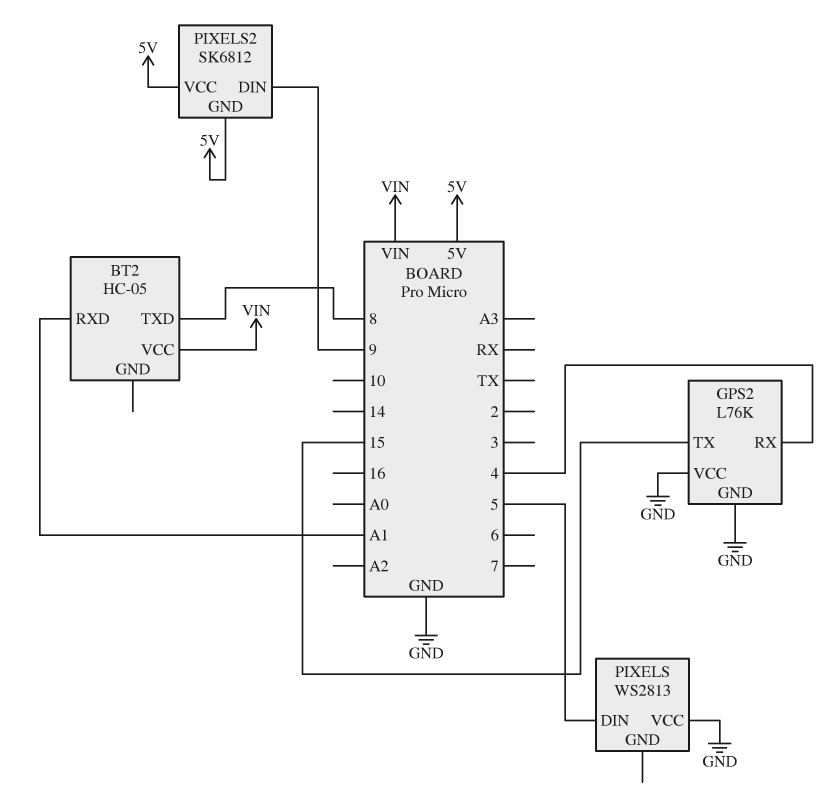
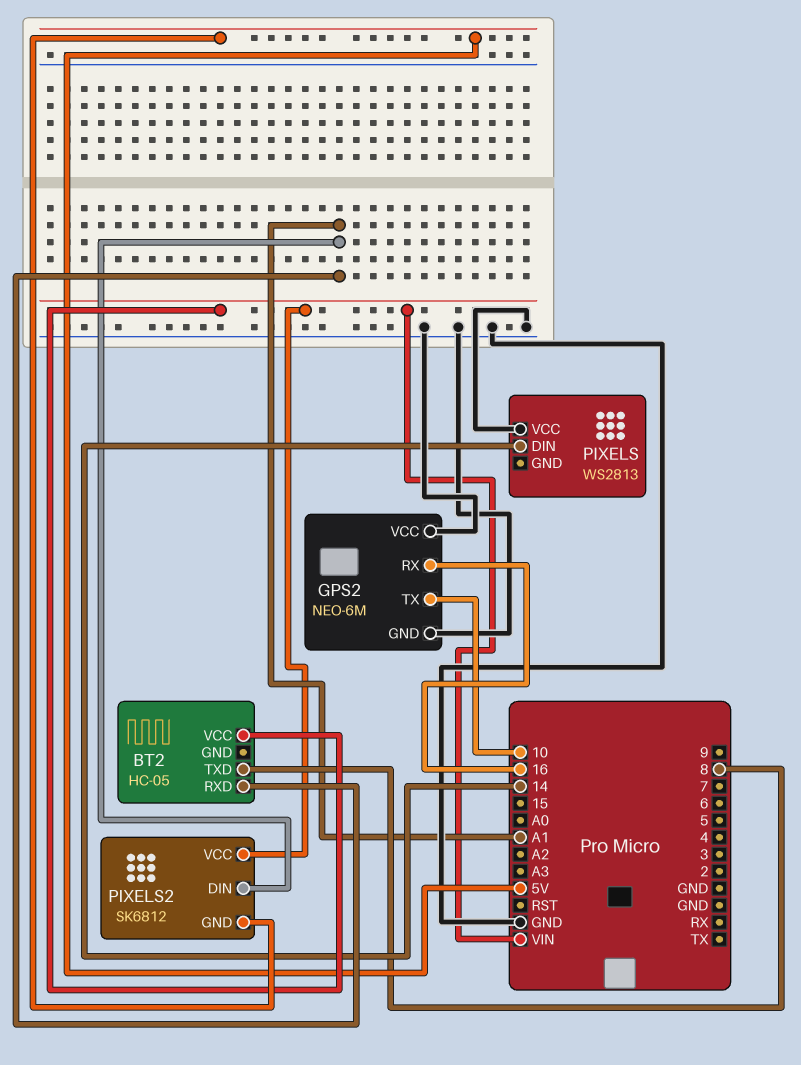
GPS2: L76K -> NEO-6M
GPS2 pin RX: 4 -> 16
GPS2 pin TX: 15 -> 10
PIXELS pin DIN: 5 -> 14
PIXELS2 pin DIN: 9 -> A1
PIXELS2 pin VCC: 5V -> VIN

